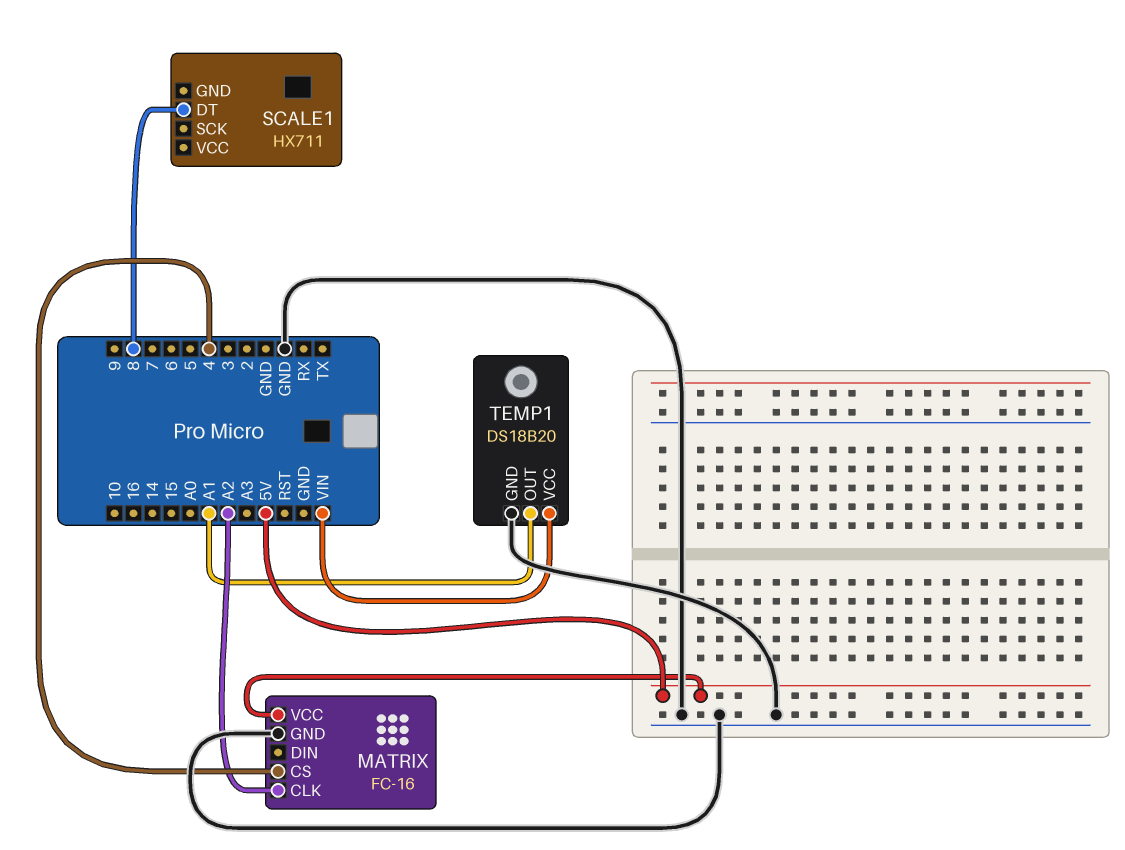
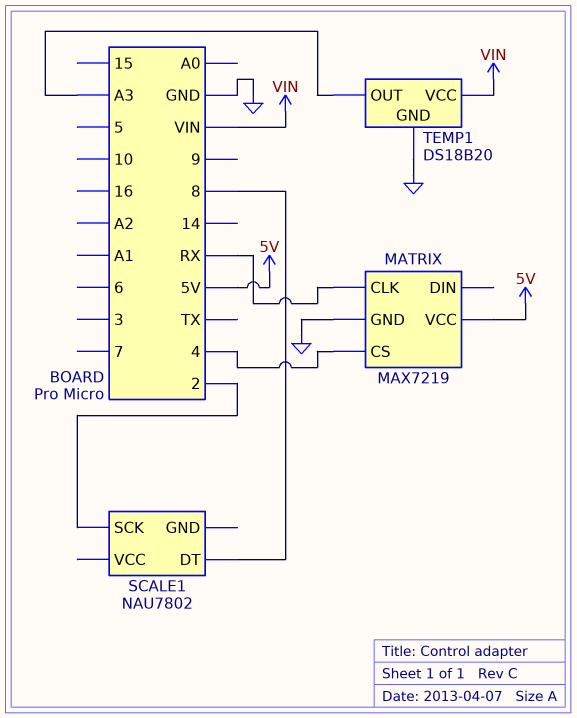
MATRIX: FC-16 -> MAX7219
MATRIX pin CLK: A2 -> RX
SCALE1: HX711 -> NAU7802
SCALE1 pin SCK: none -> 2
TEMP1 pin OUT: A1 -> A3

